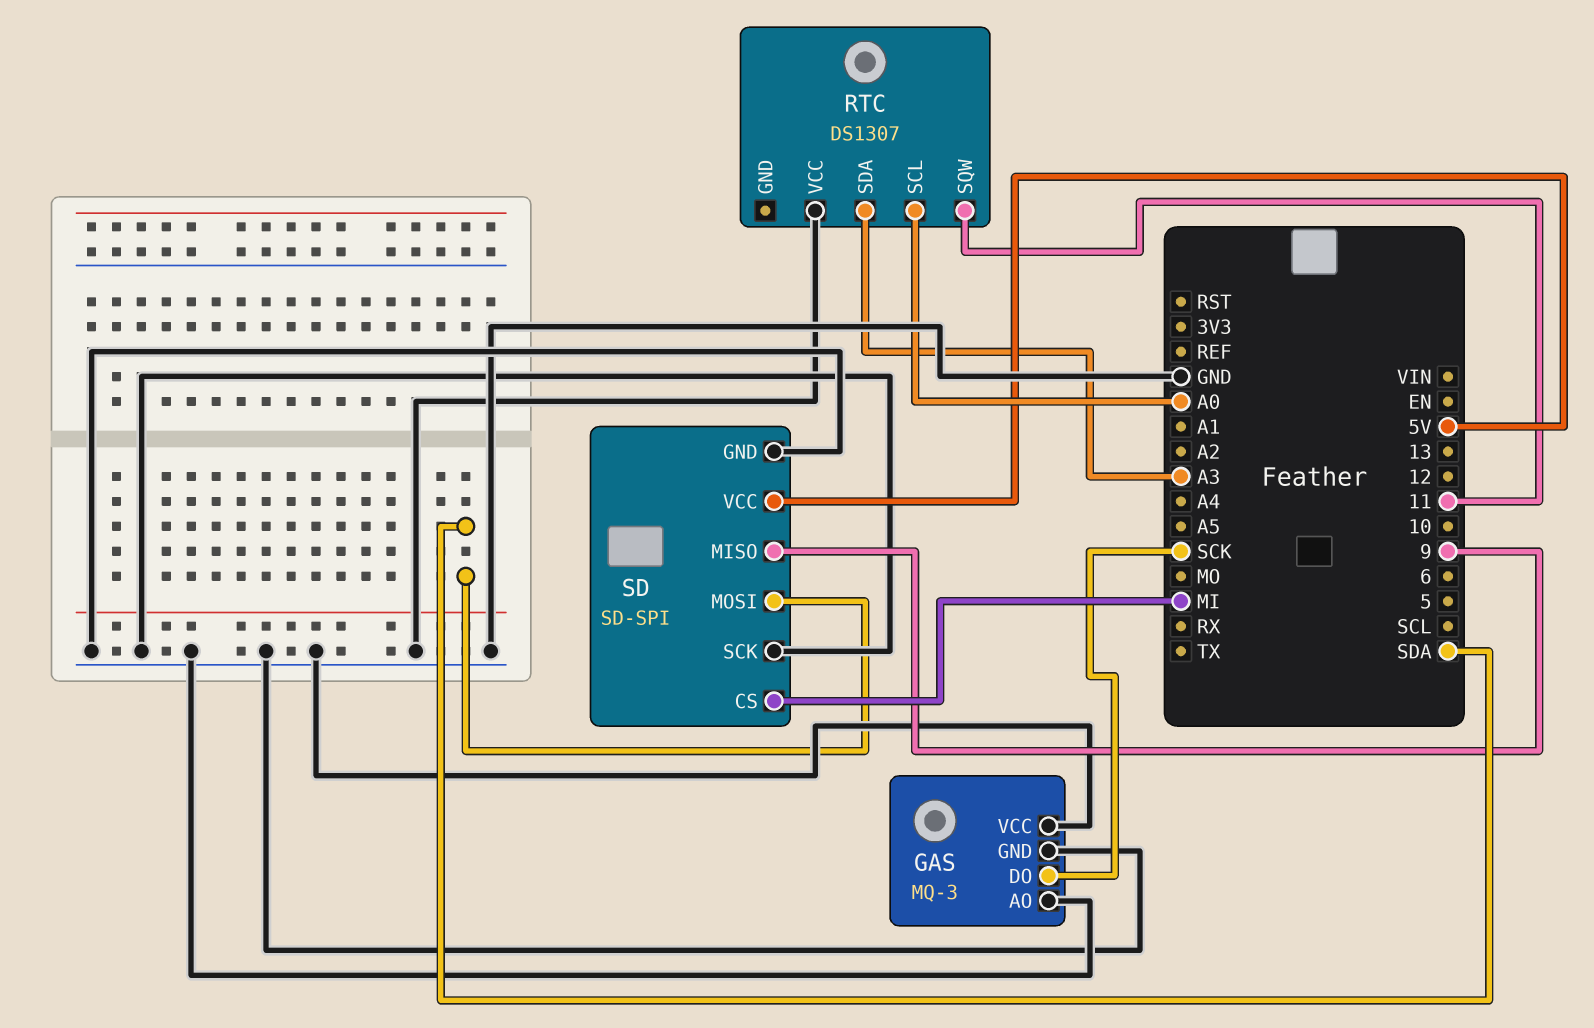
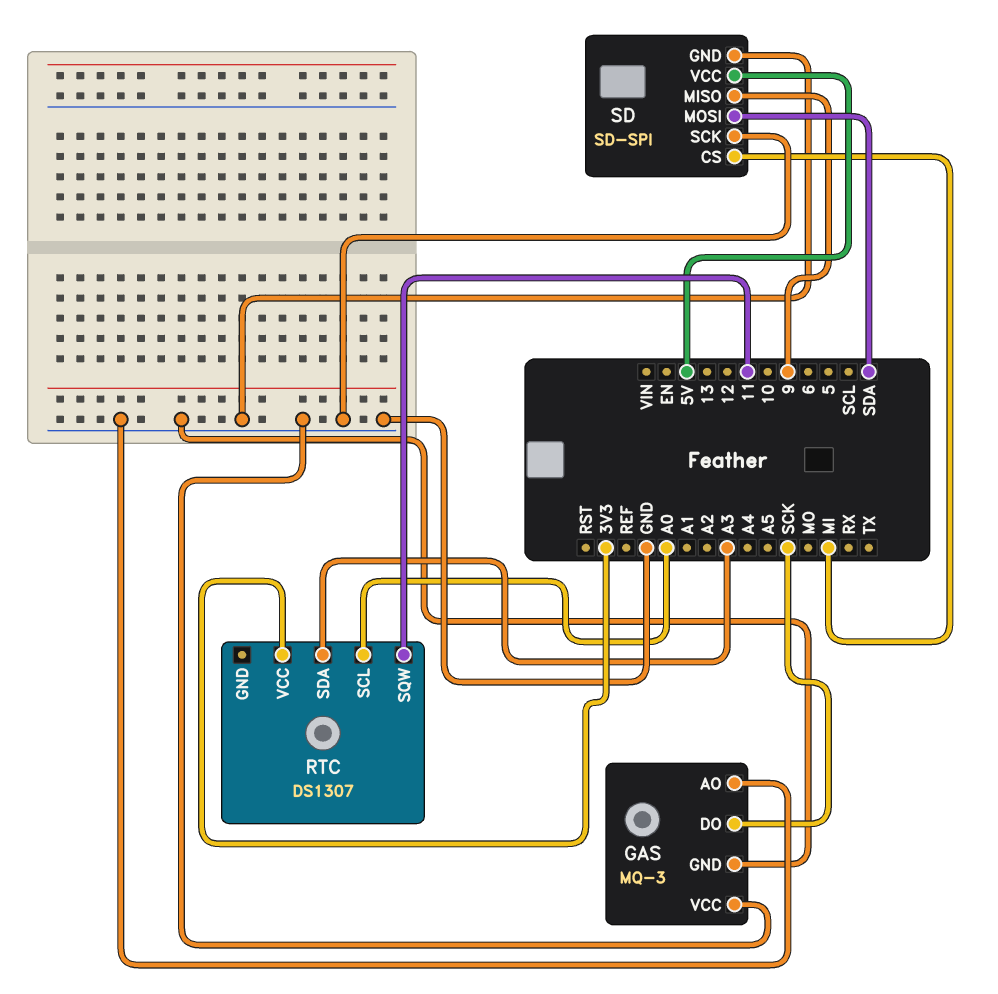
RTC pin VCC: GND -> 3V3

